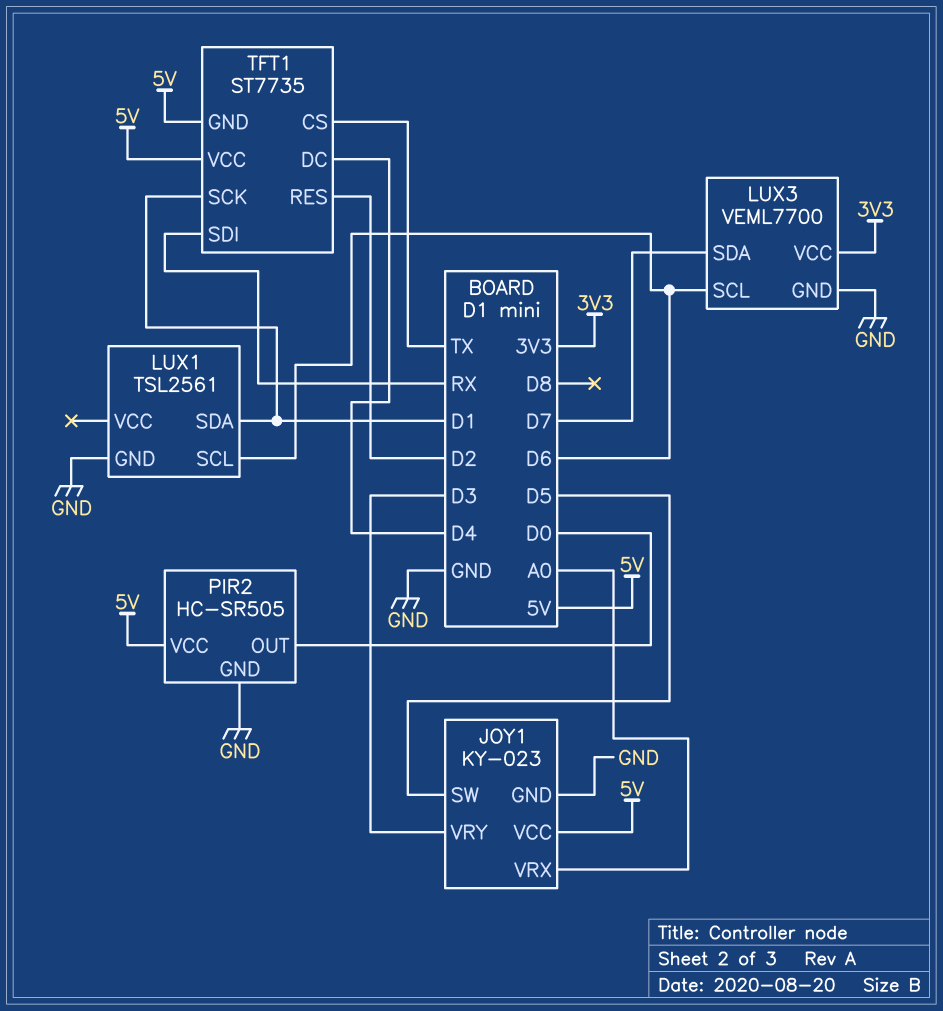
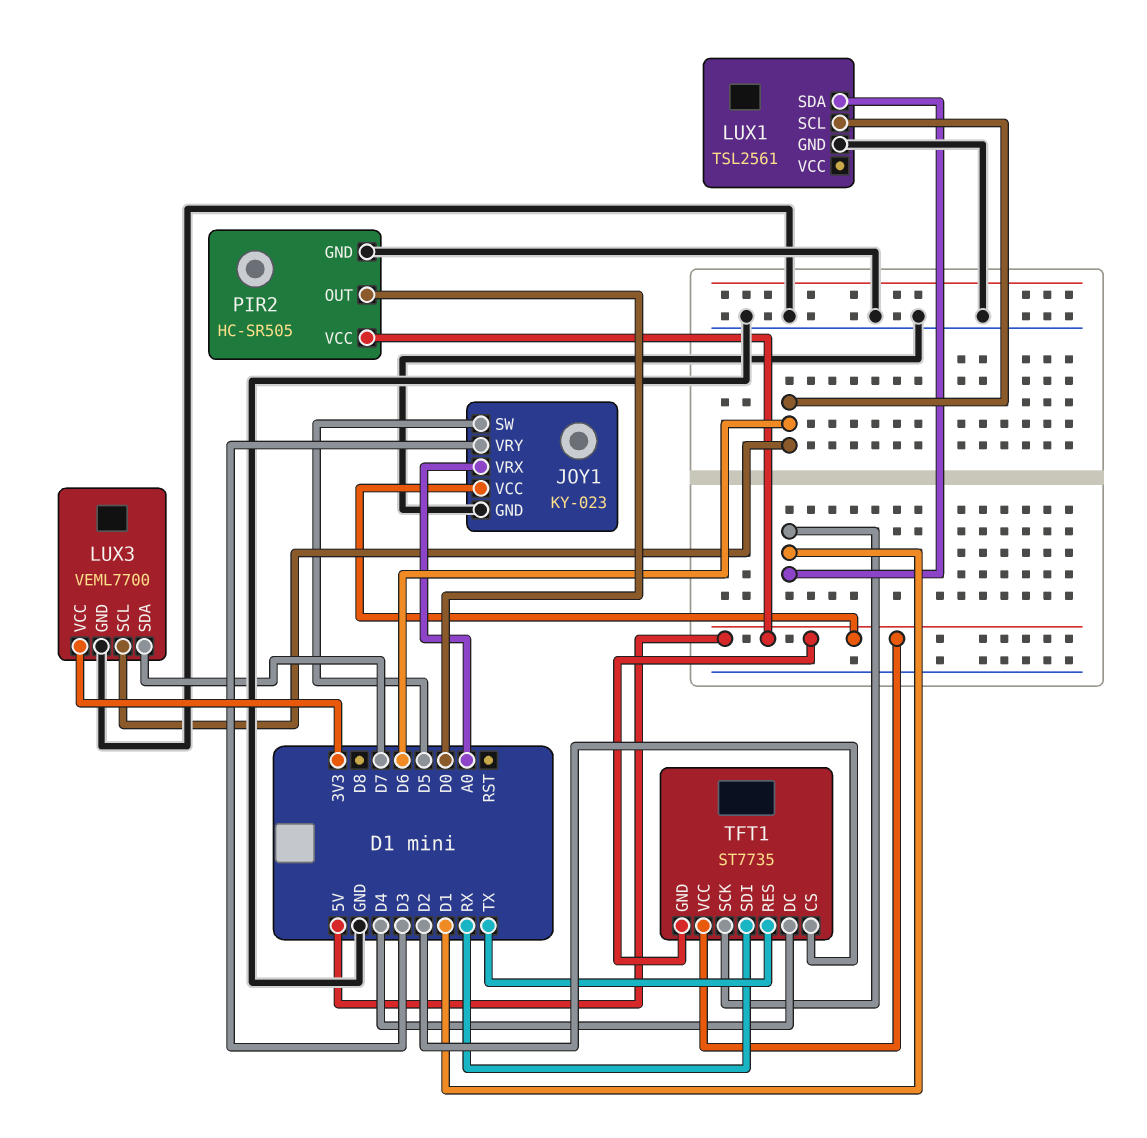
TFT1 pin CS: TX -> D2
TFT1 pin RES: D2 -> TX

